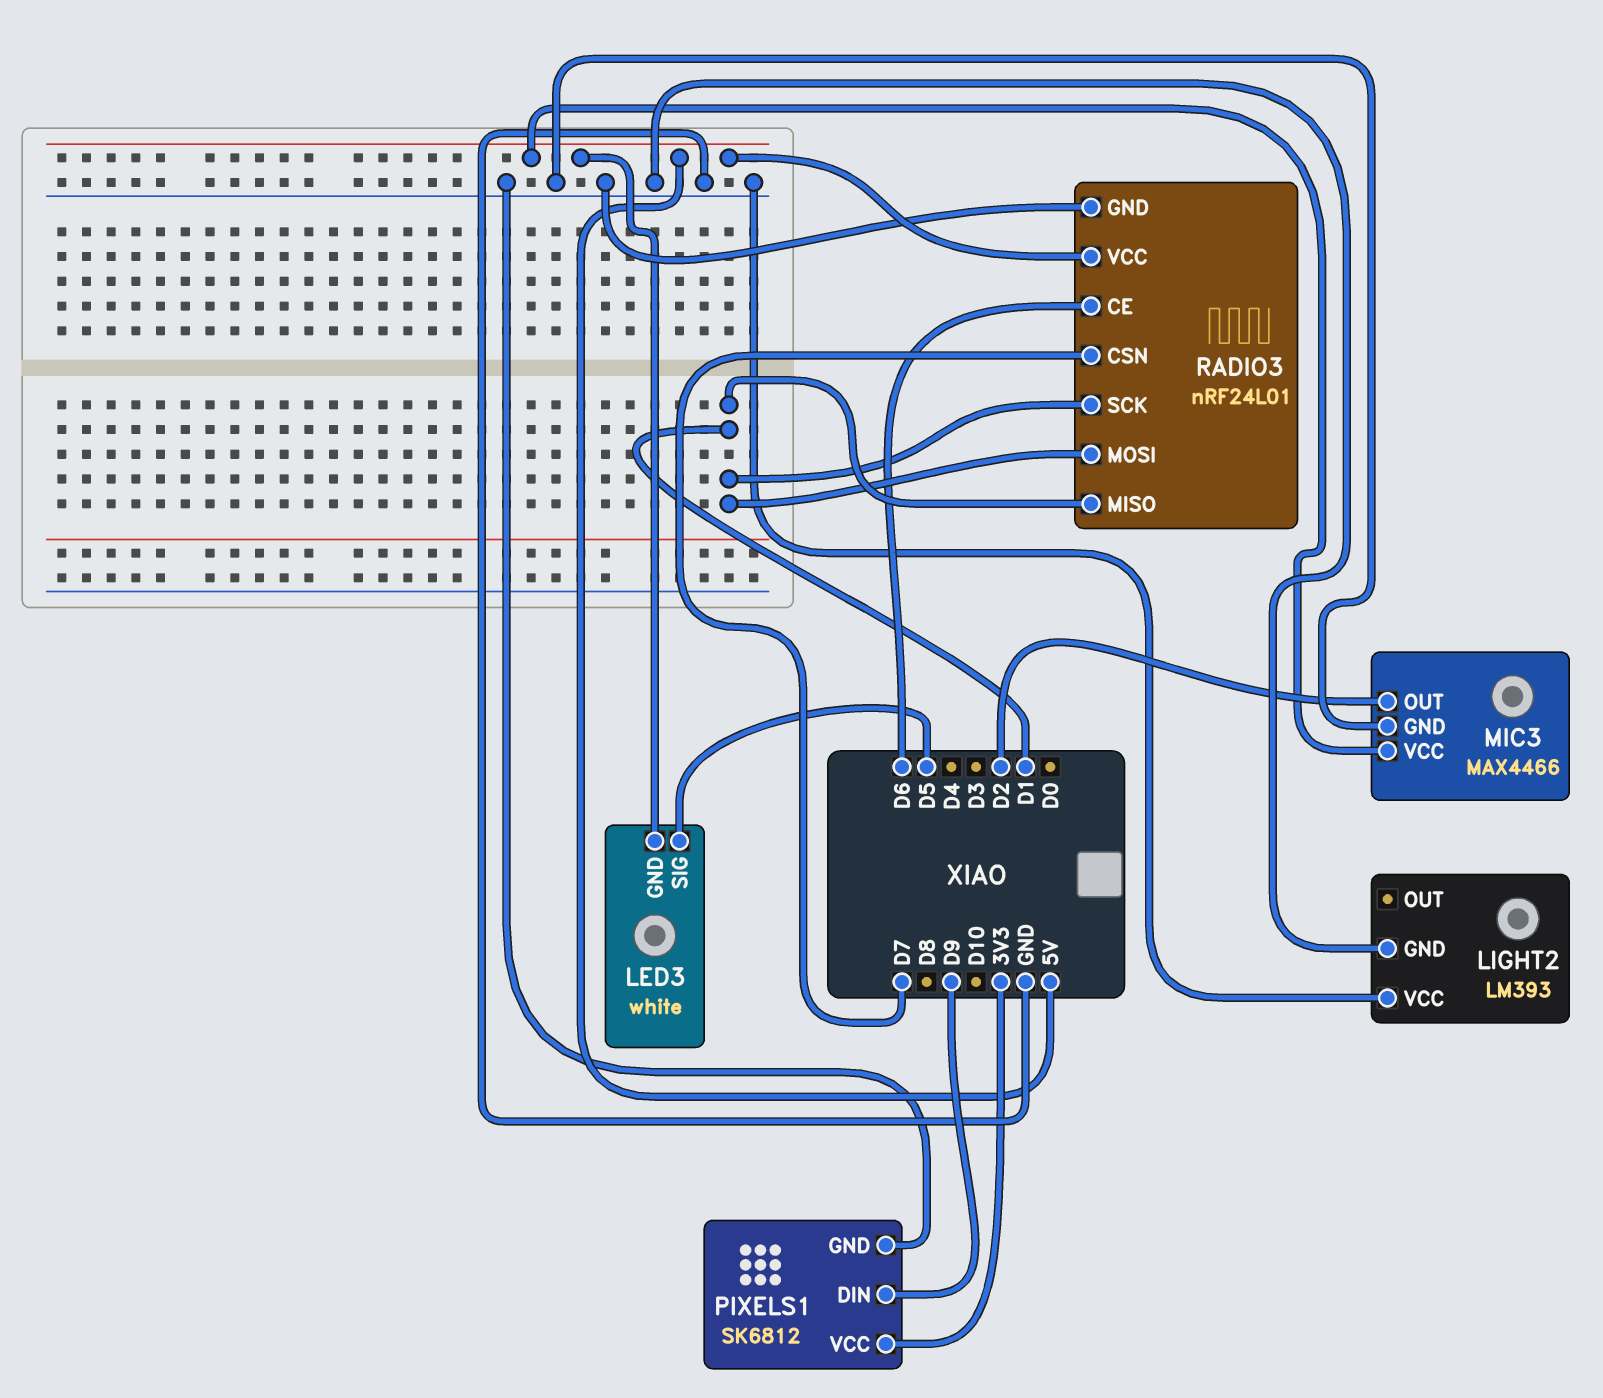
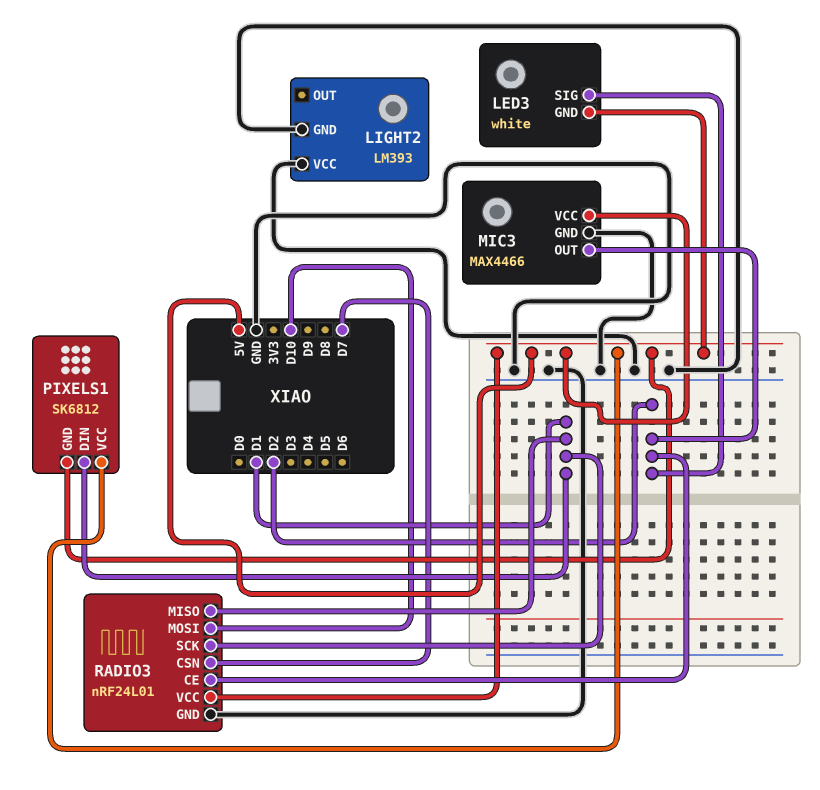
LED3 pin SIG: D5 -> D2
PIXELS1 pin DIN: D9 -> D1
PIXELS1 pin GND: GND -> 5V
PIXELS1 pin VCC: 3V3 -> 5V
RADIO3 pin CE: D6 -> D2
RADIO3 pin MOSI: D1 -> D10

